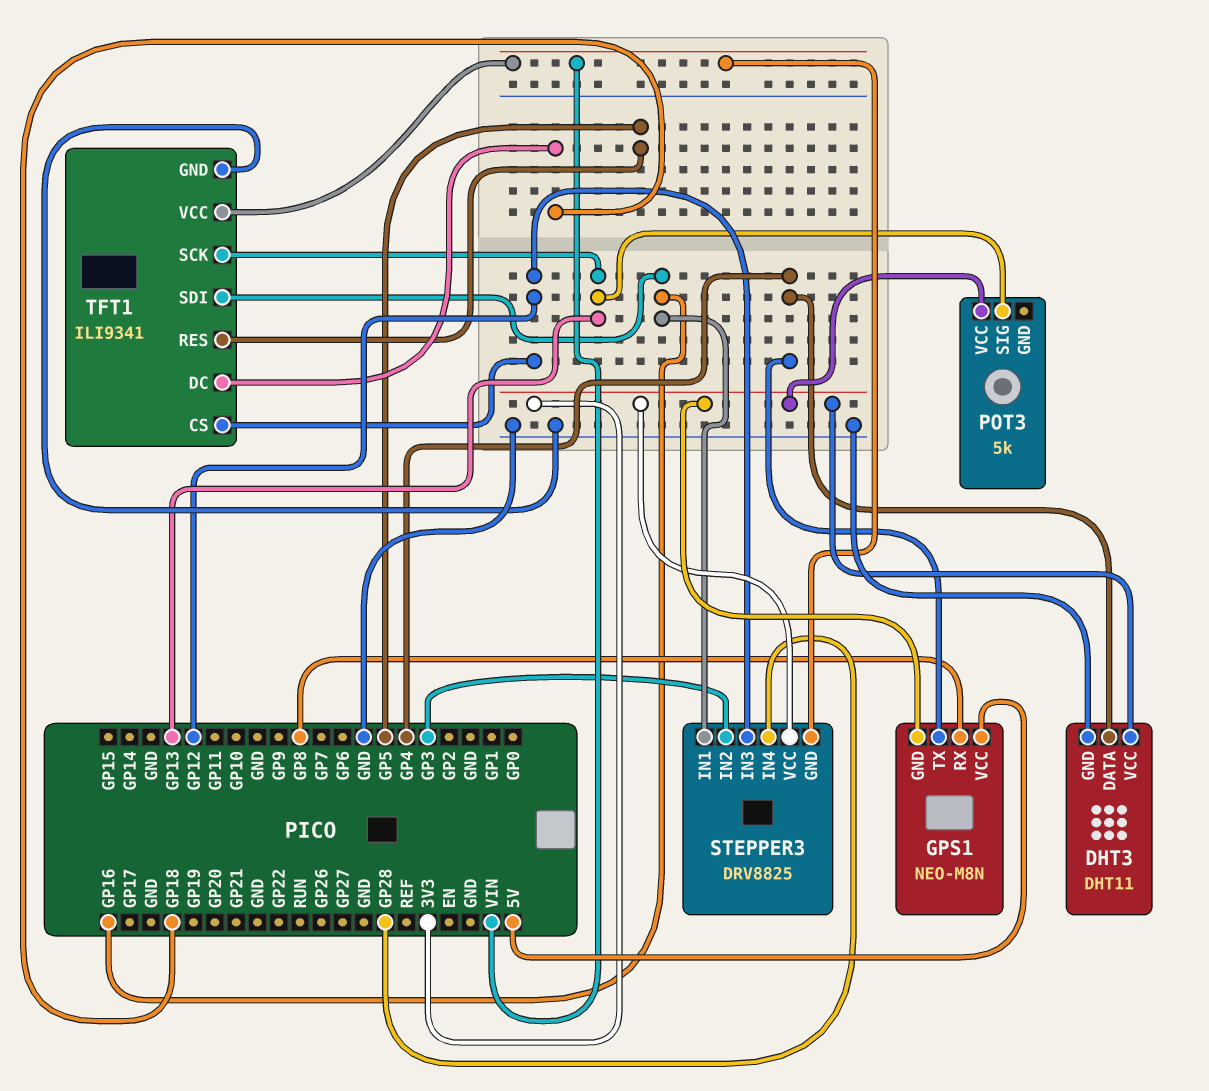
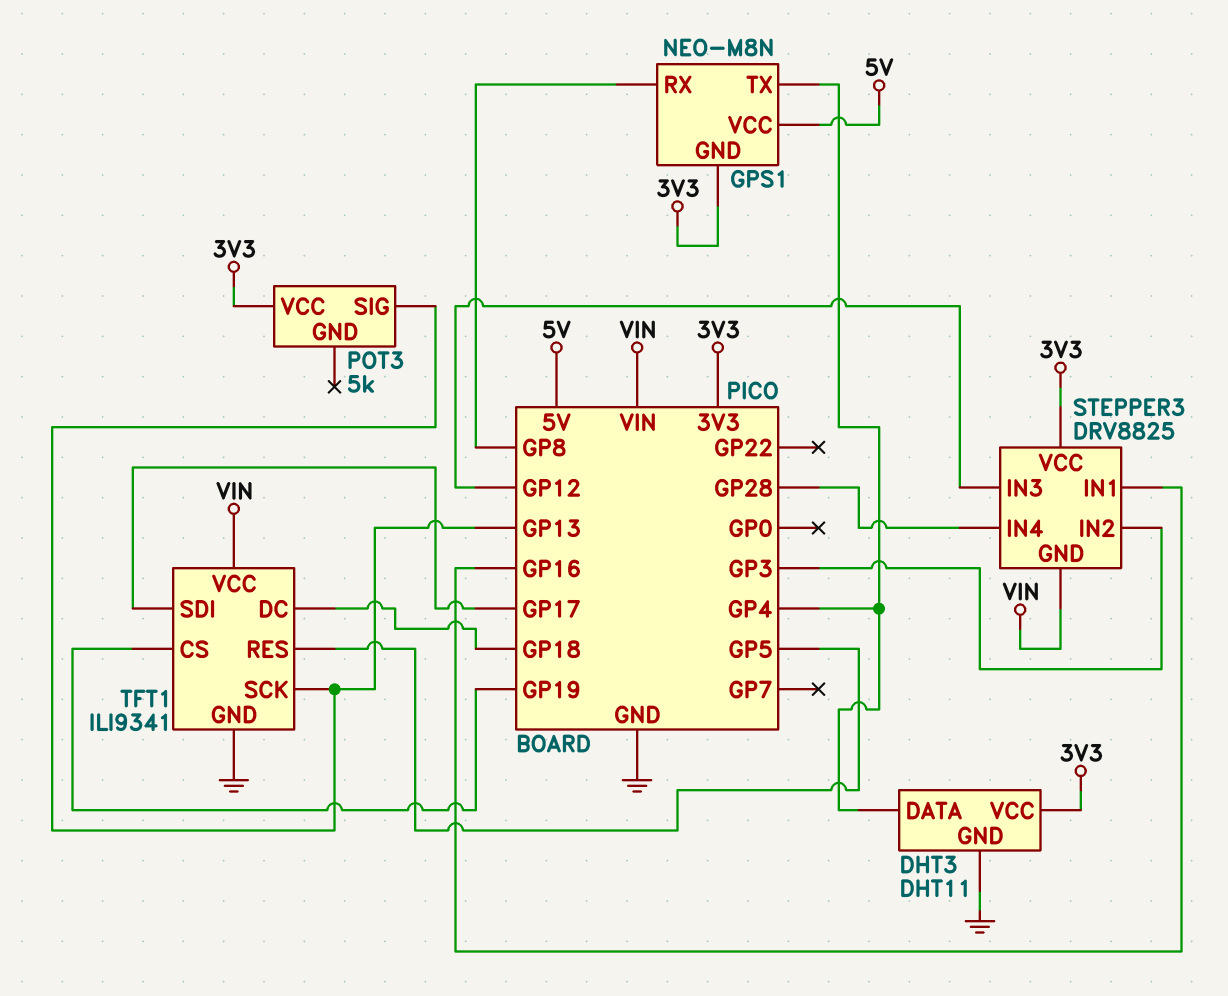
TFT1 pin CS: GP12 -> GP19
TFT1 pin SDI: GP16 -> GP17

